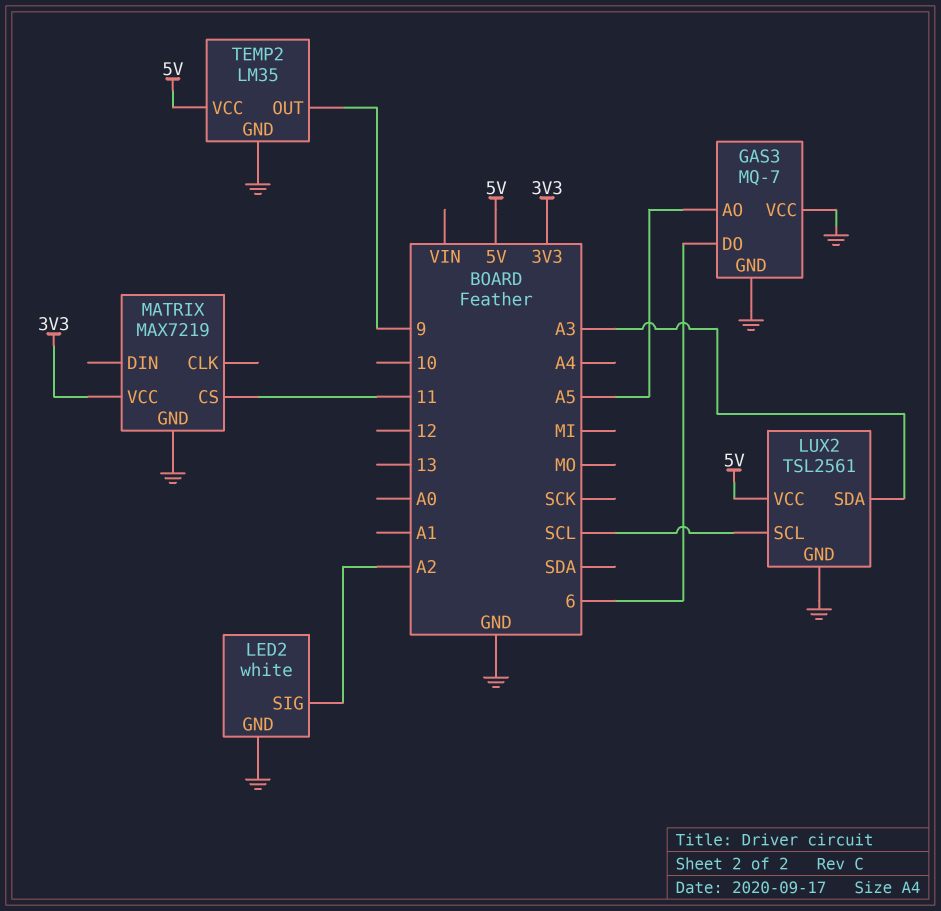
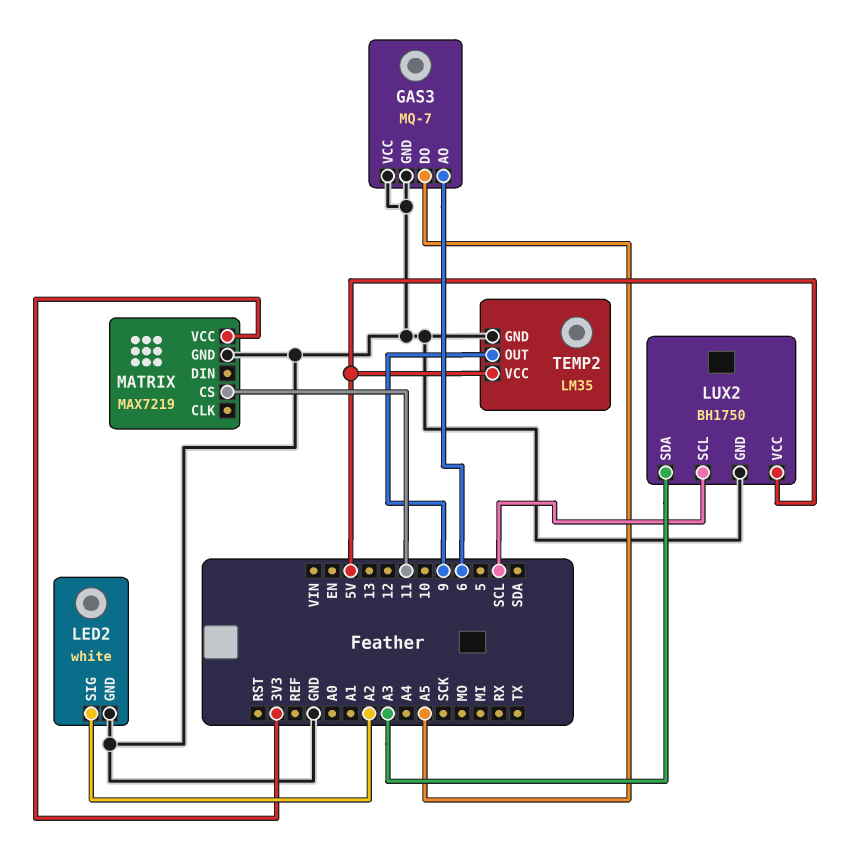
GAS3 pin AO: A5 -> 6
GAS3 pin DO: 6 -> A5
LUX2: TSL2561 -> BH1750

